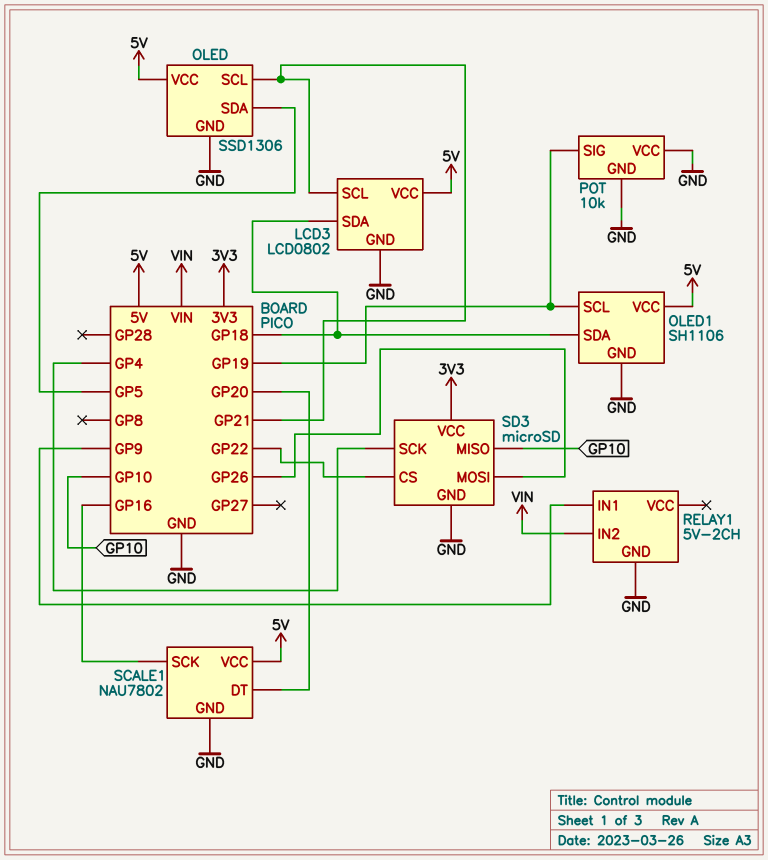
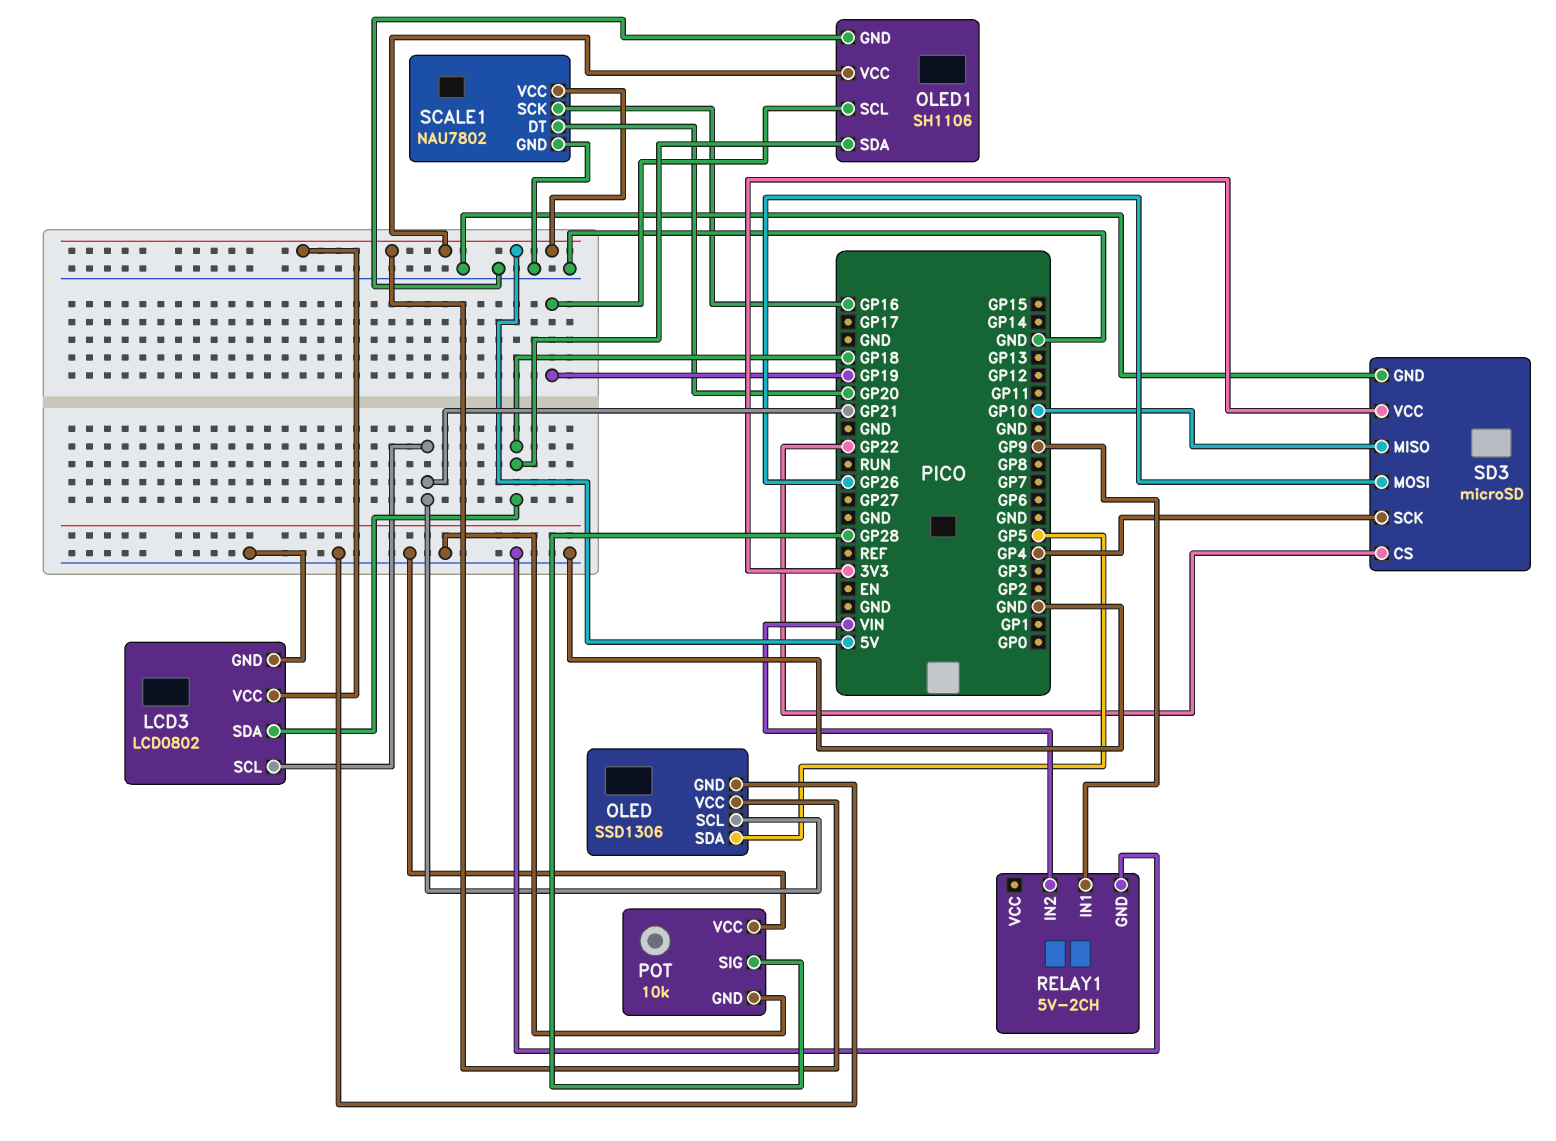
POT pin SIG: GP19 -> GP28

